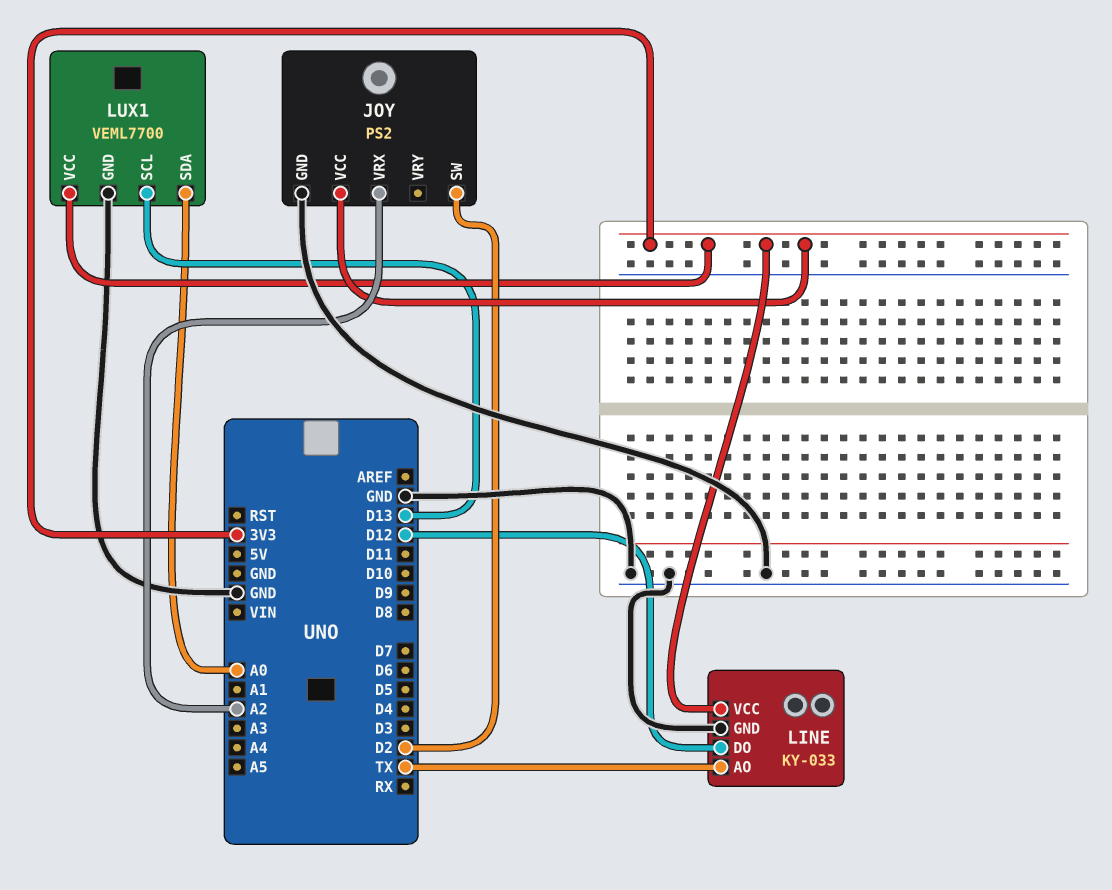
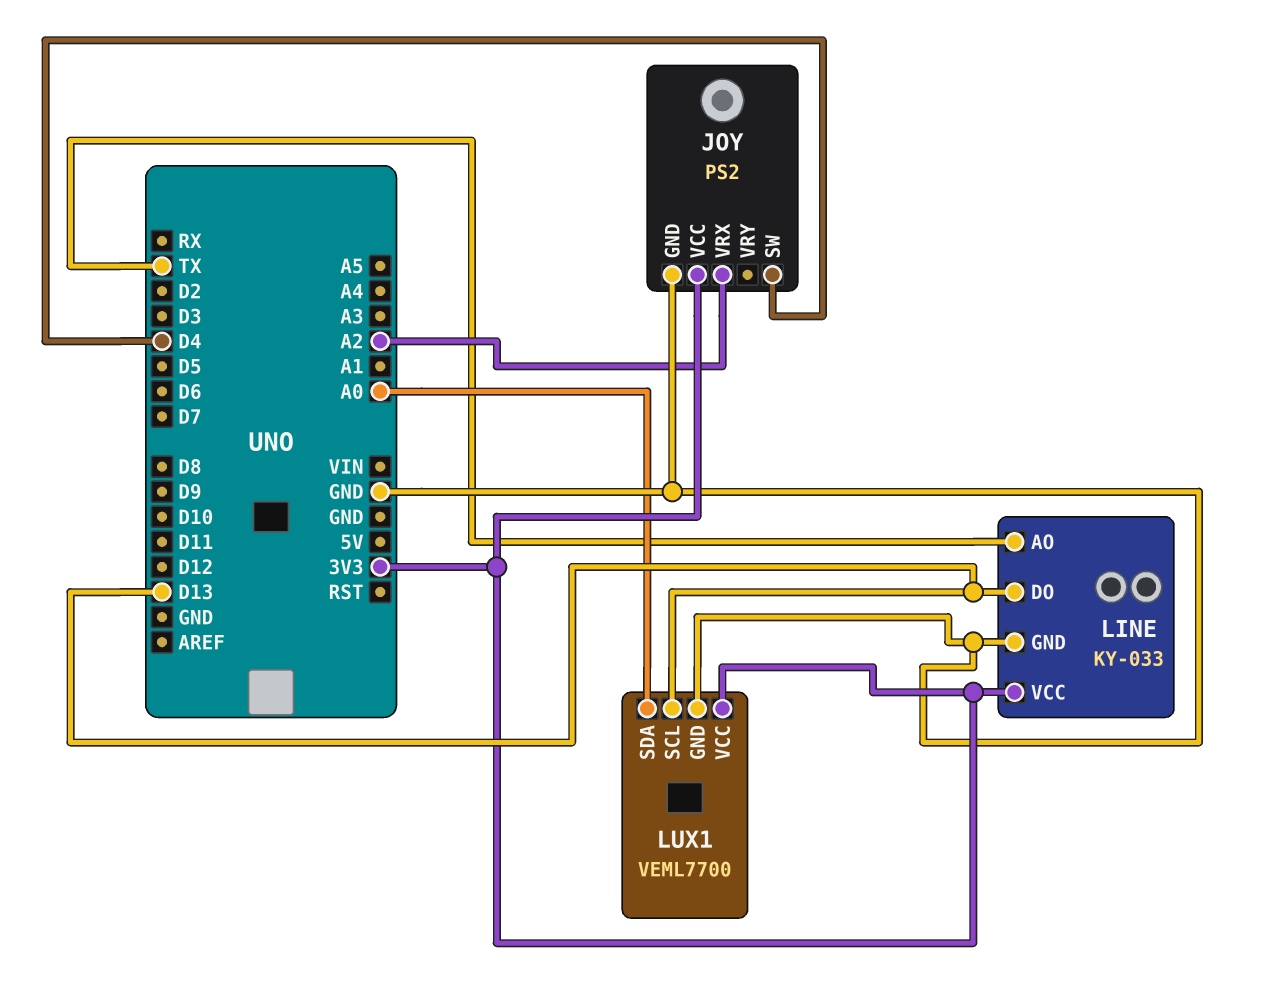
JOY pin SW: D2 -> D4
LINE pin DO: D12 -> D13

